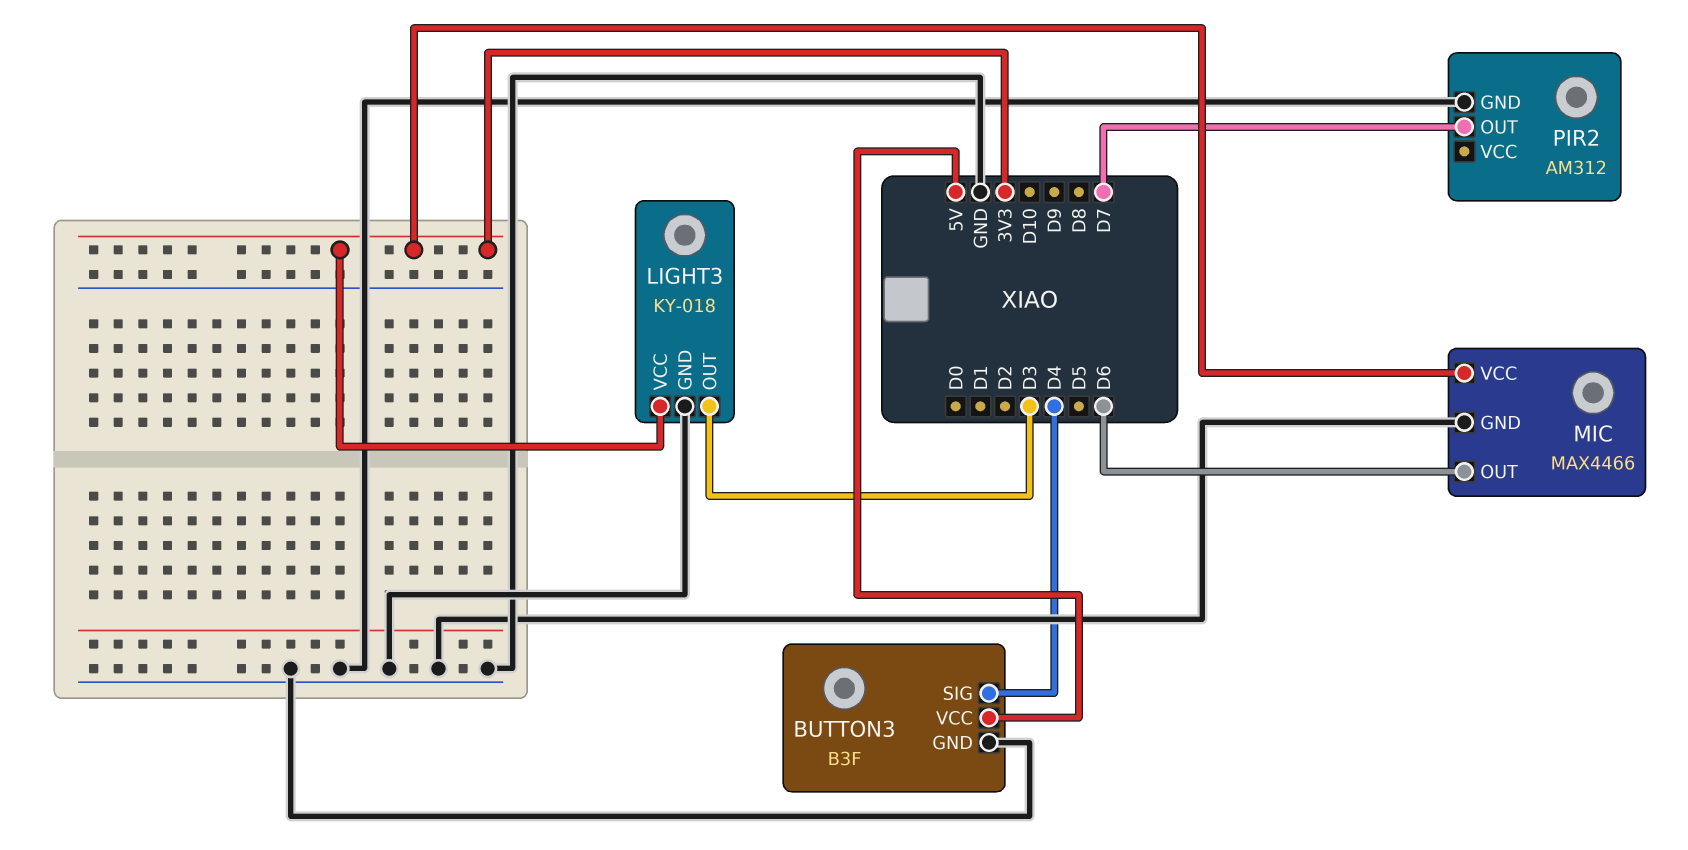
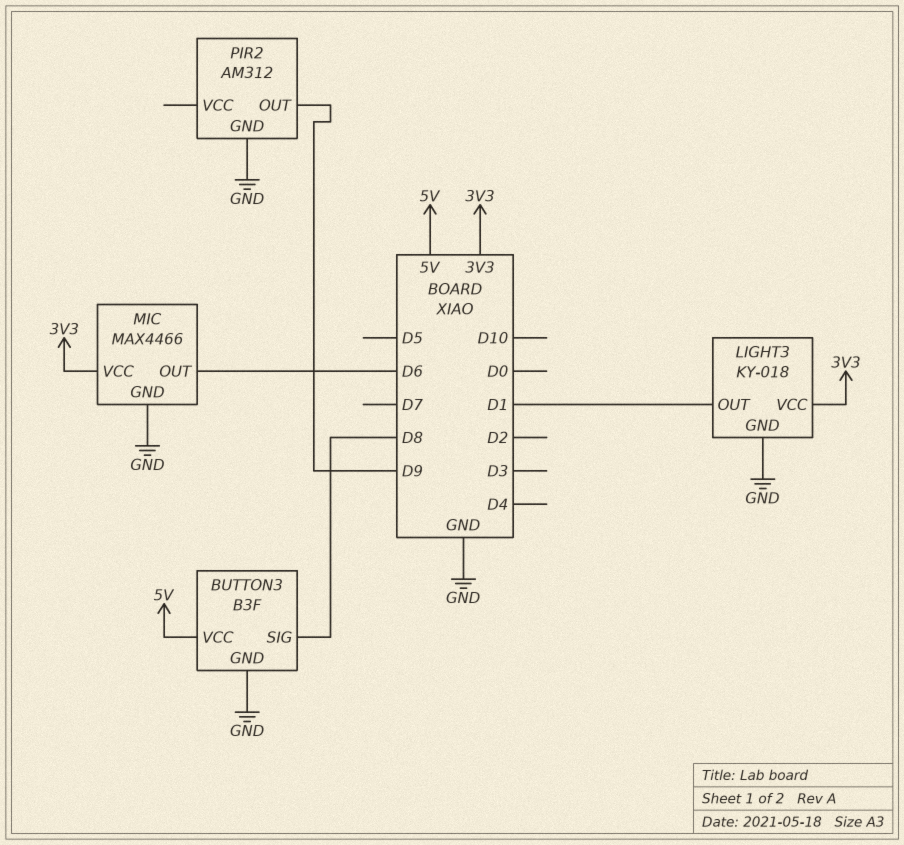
BUTTON3 pin SIG: D4 -> D8
LIGHT3 pin OUT: D3 -> D1
PIR2 pin OUT: D7 -> D9

